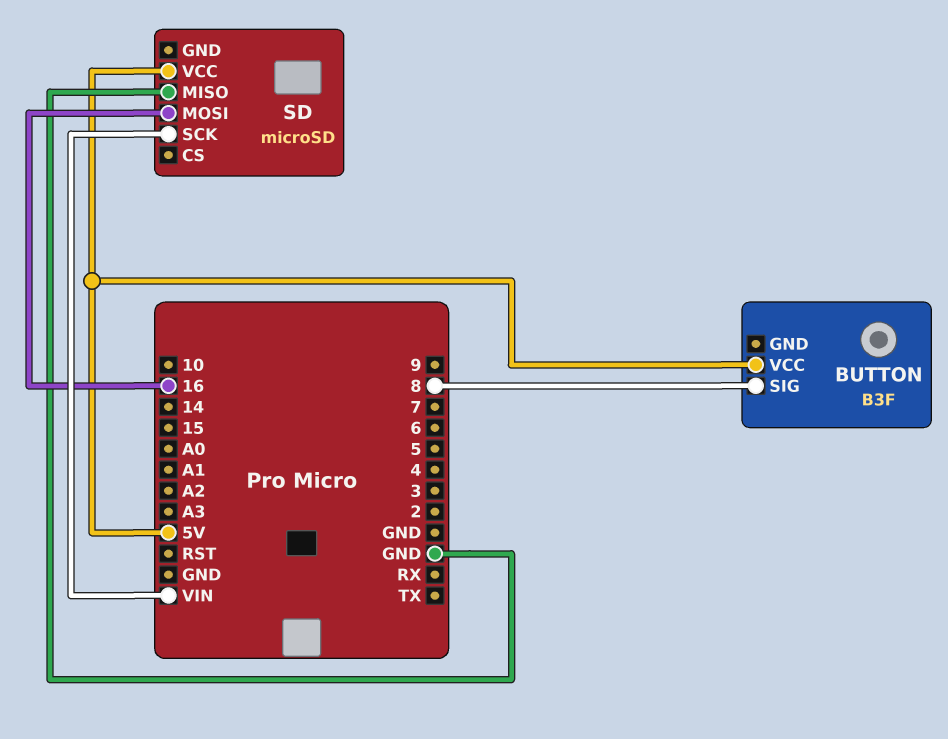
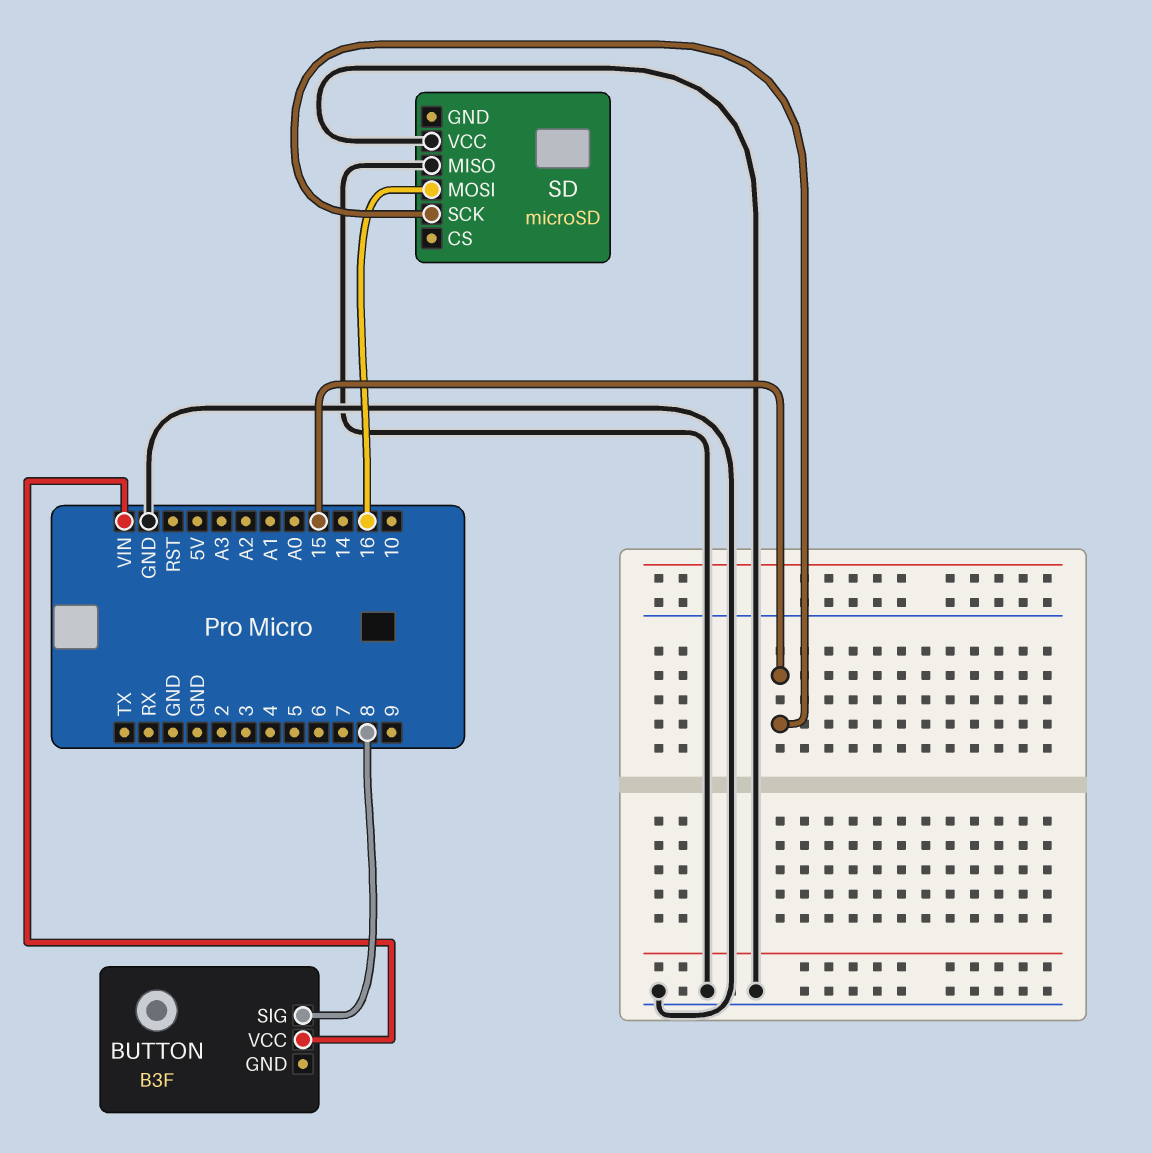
BUTTON pin VCC: 5V -> VIN
SD pin SCK: VIN -> 15
SD pin VCC: 5V -> GND

